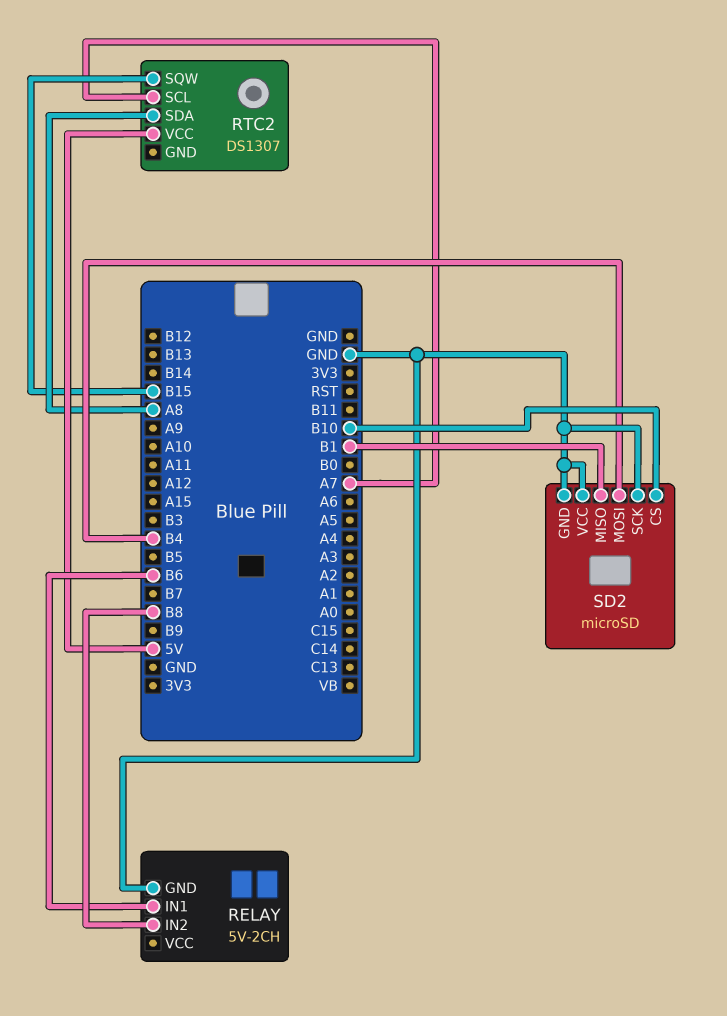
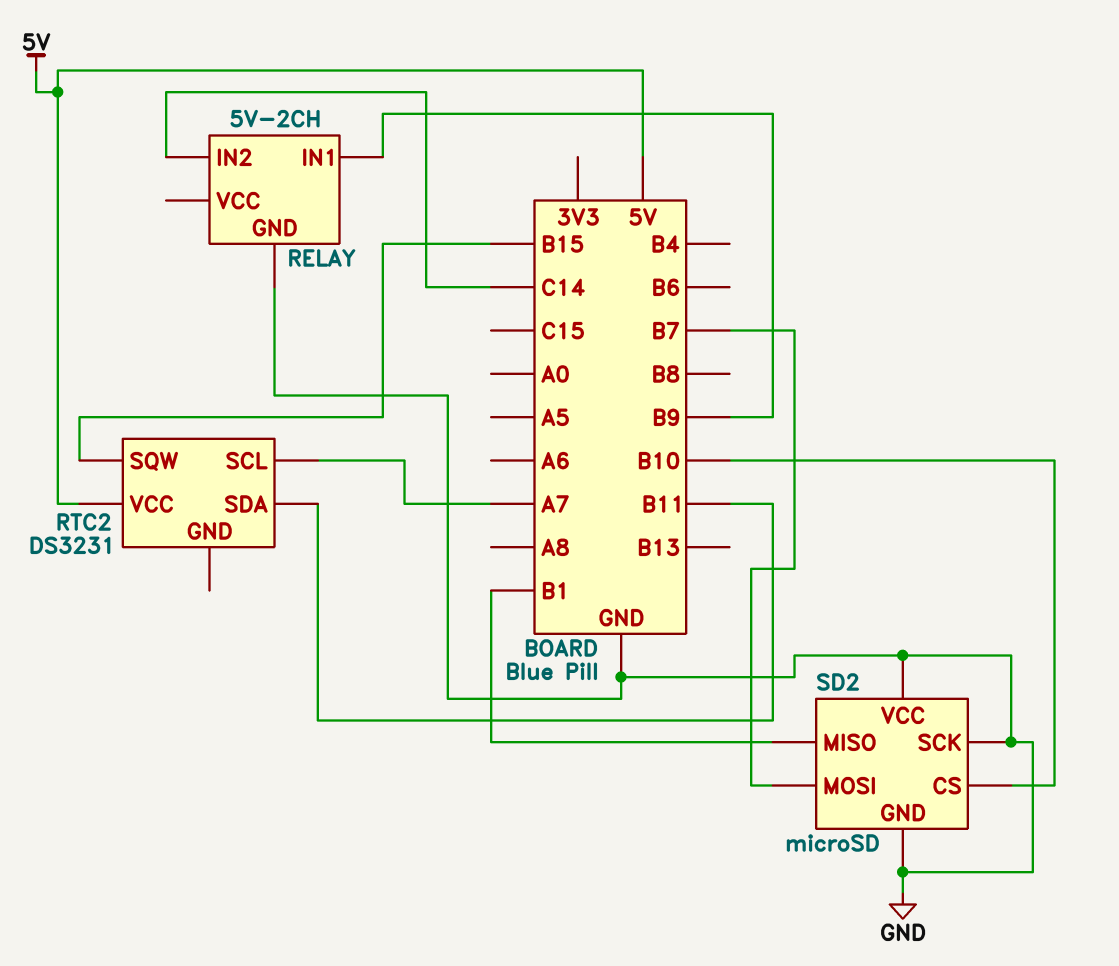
RELAY pin IN1: B6 -> B9
RELAY pin IN2: B8 -> C14
RTC2: DS1307 -> DS3231
RTC2 pin SDA: A8 -> B11
SD2 pin MOSI: B4 -> B7

